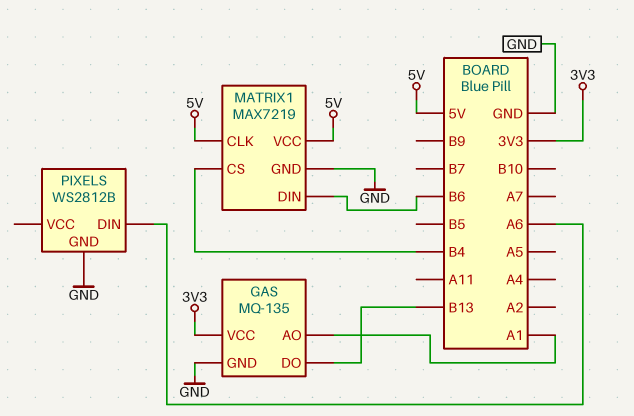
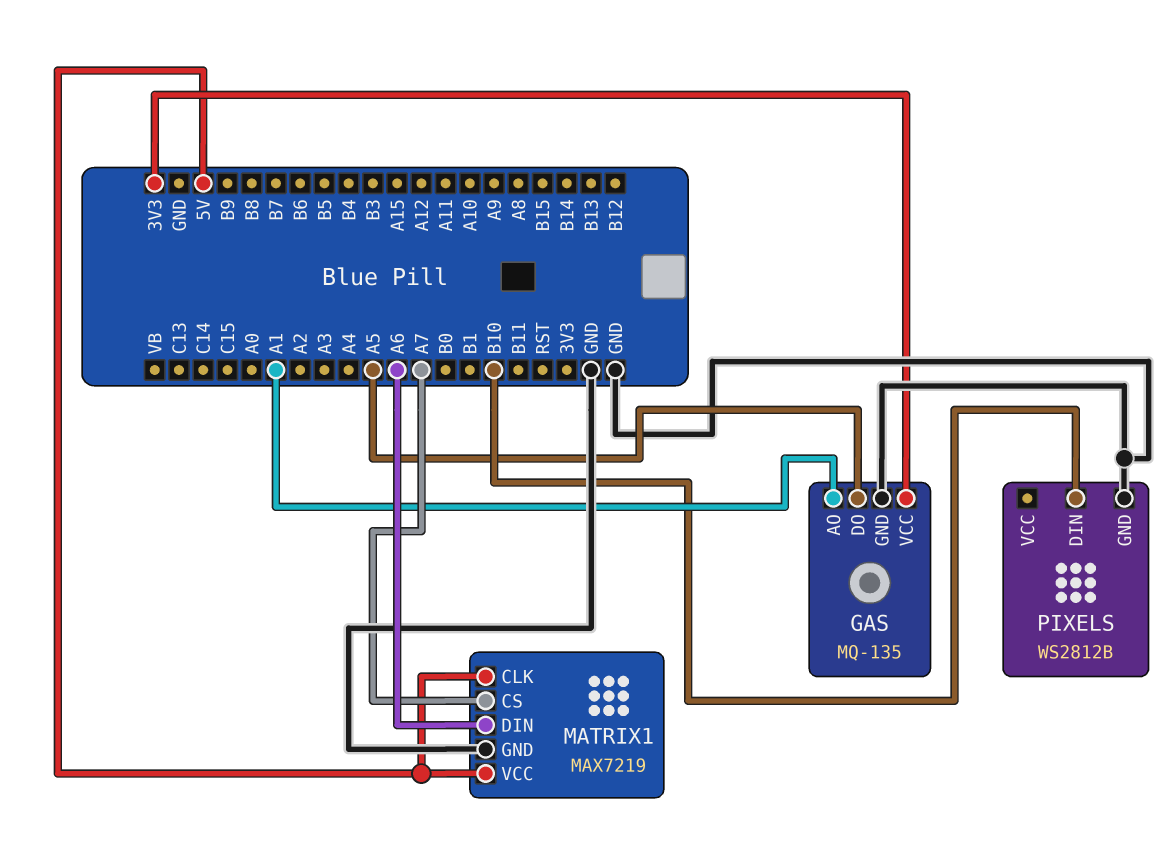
GAS pin DO: B13 -> A5
MATRIX1 pin CS: B4 -> A7
MATRIX1 pin DIN: B6 -> A6
PIXELS pin DIN: A6 -> B10

